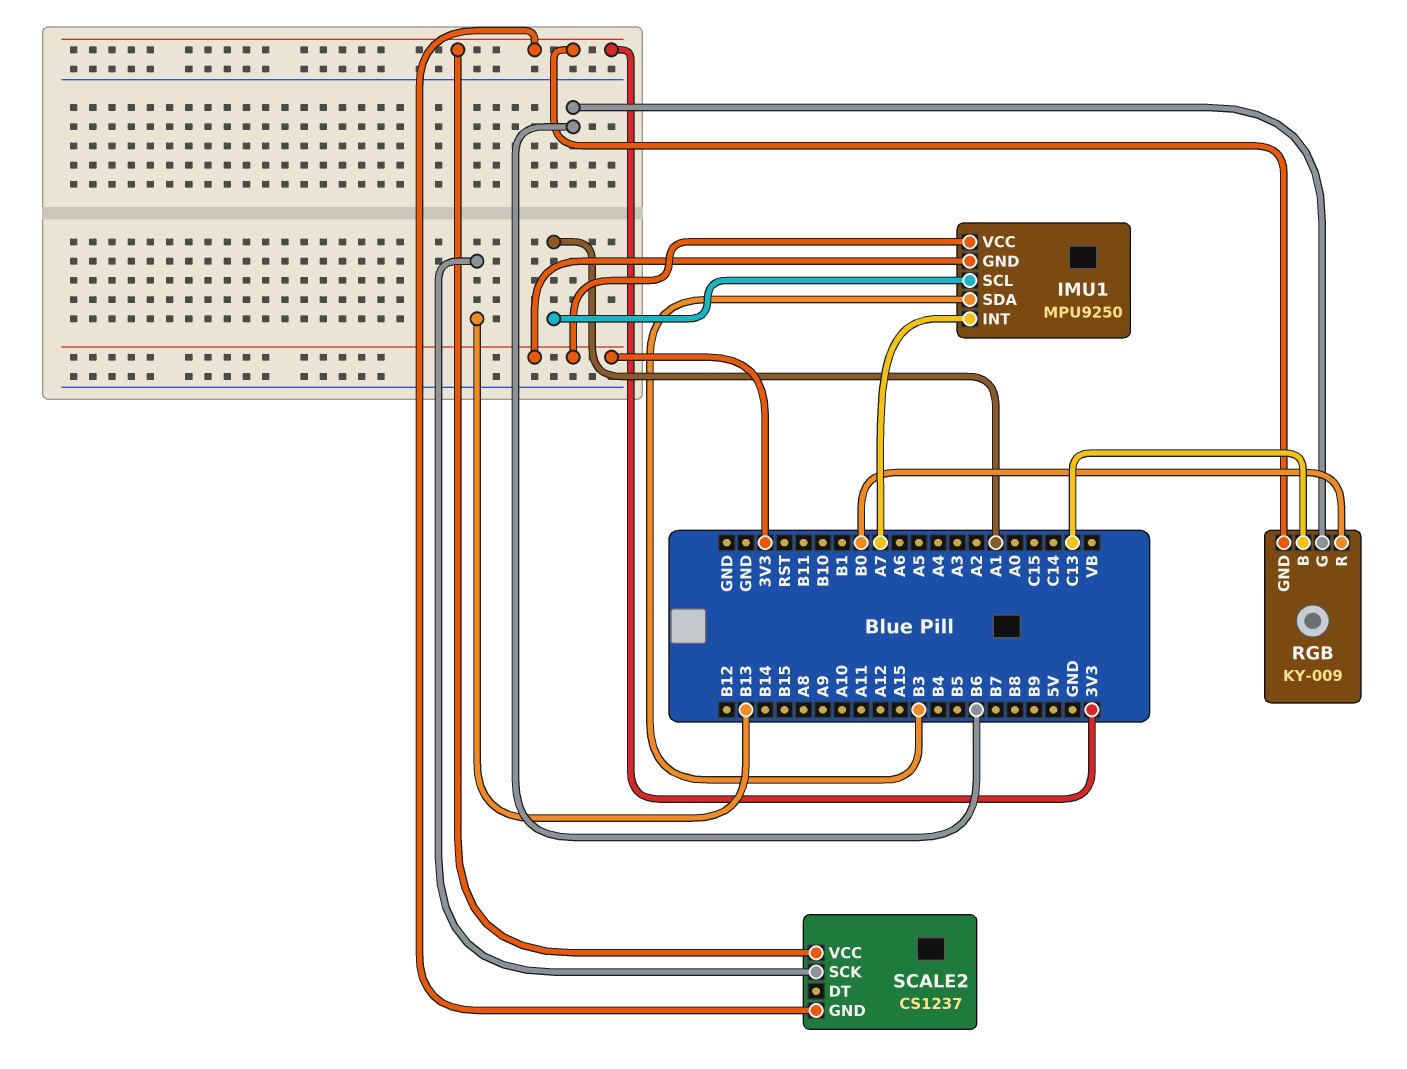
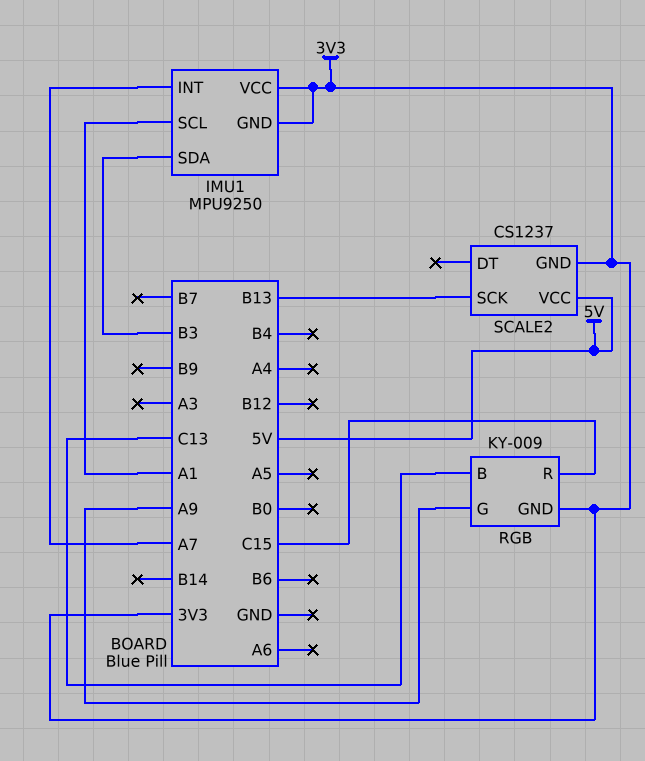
RGB pin G: B6 -> A9
RGB pin R: B0 -> C15
SCALE2 pin VCC: 3V3 -> 5V

